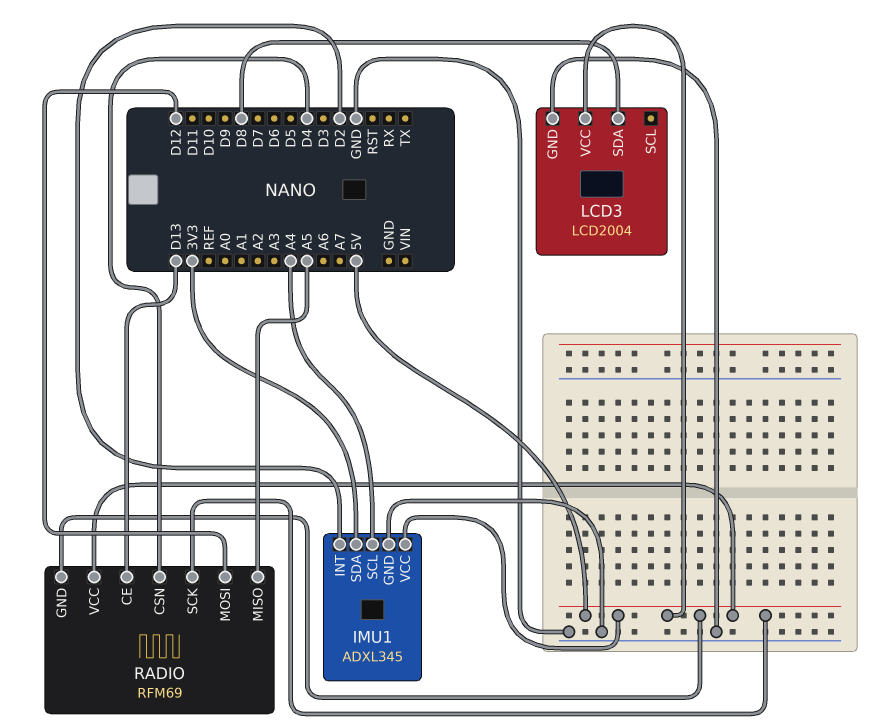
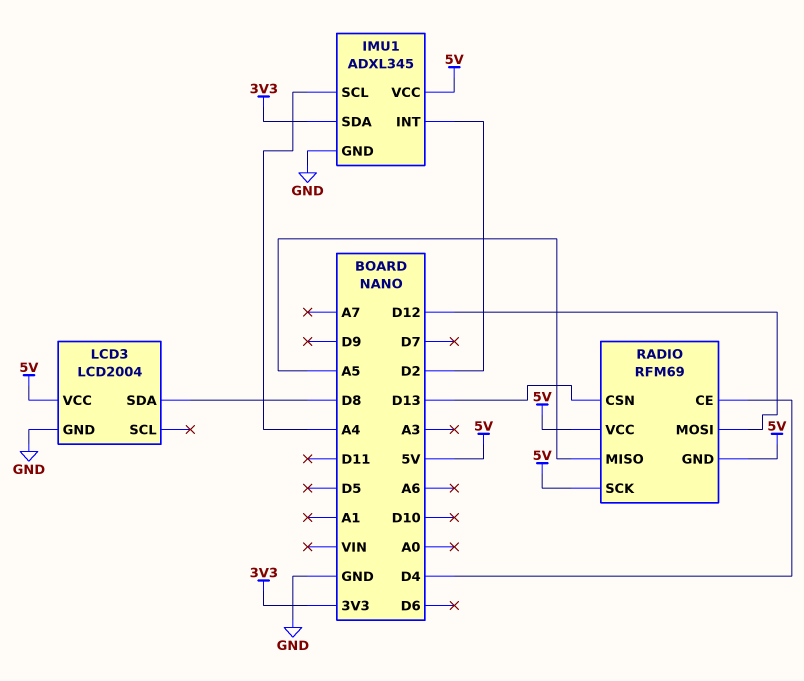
RADIO pin CE: D13 -> D4
RADIO pin CSN: D4 -> D13

